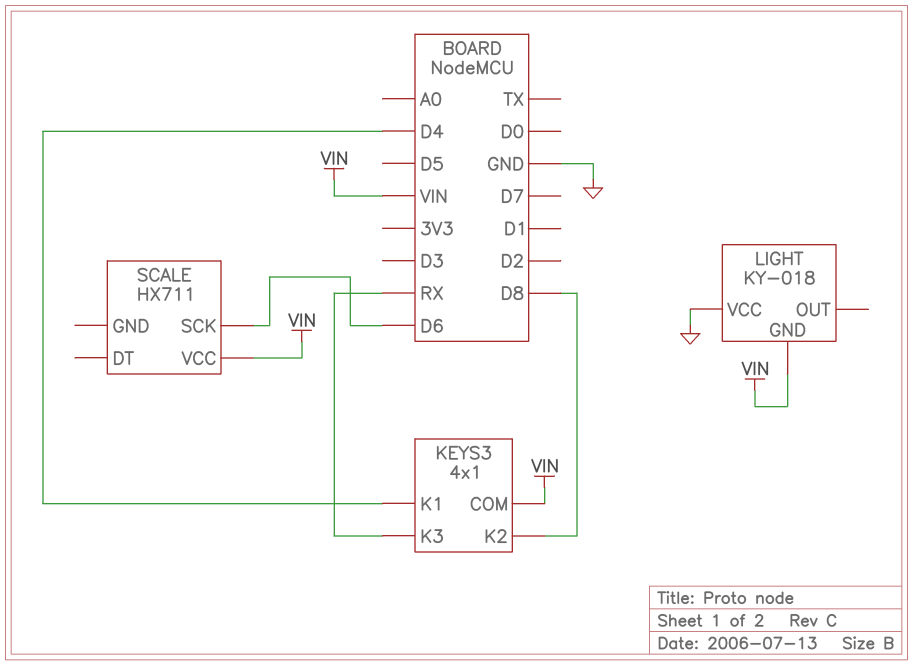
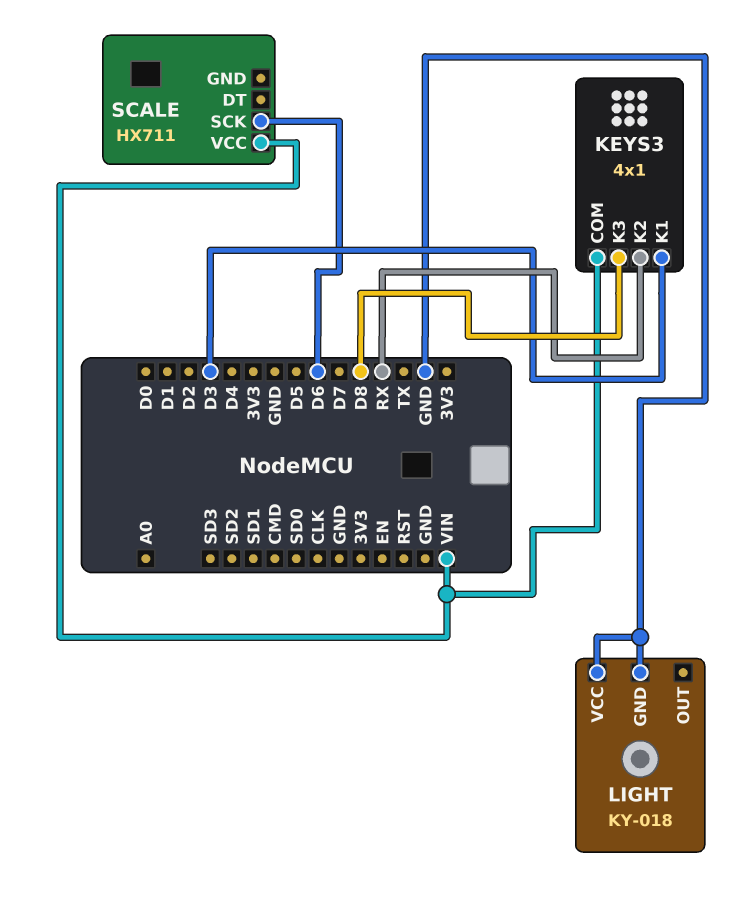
KEYS3 pin K1: D4 -> D3
KEYS3 pin K2: D8 -> RX
KEYS3 pin K3: RX -> D8
LIGHT pin GND: VIN -> GND

